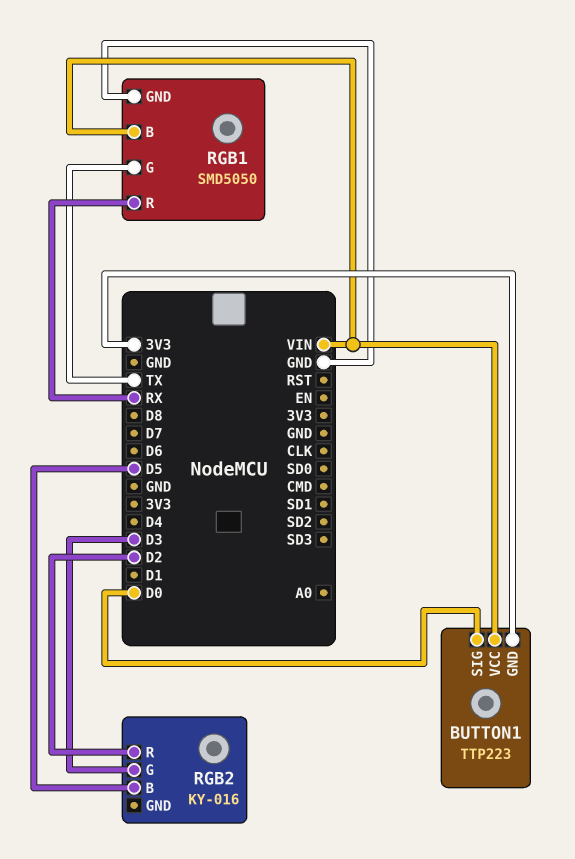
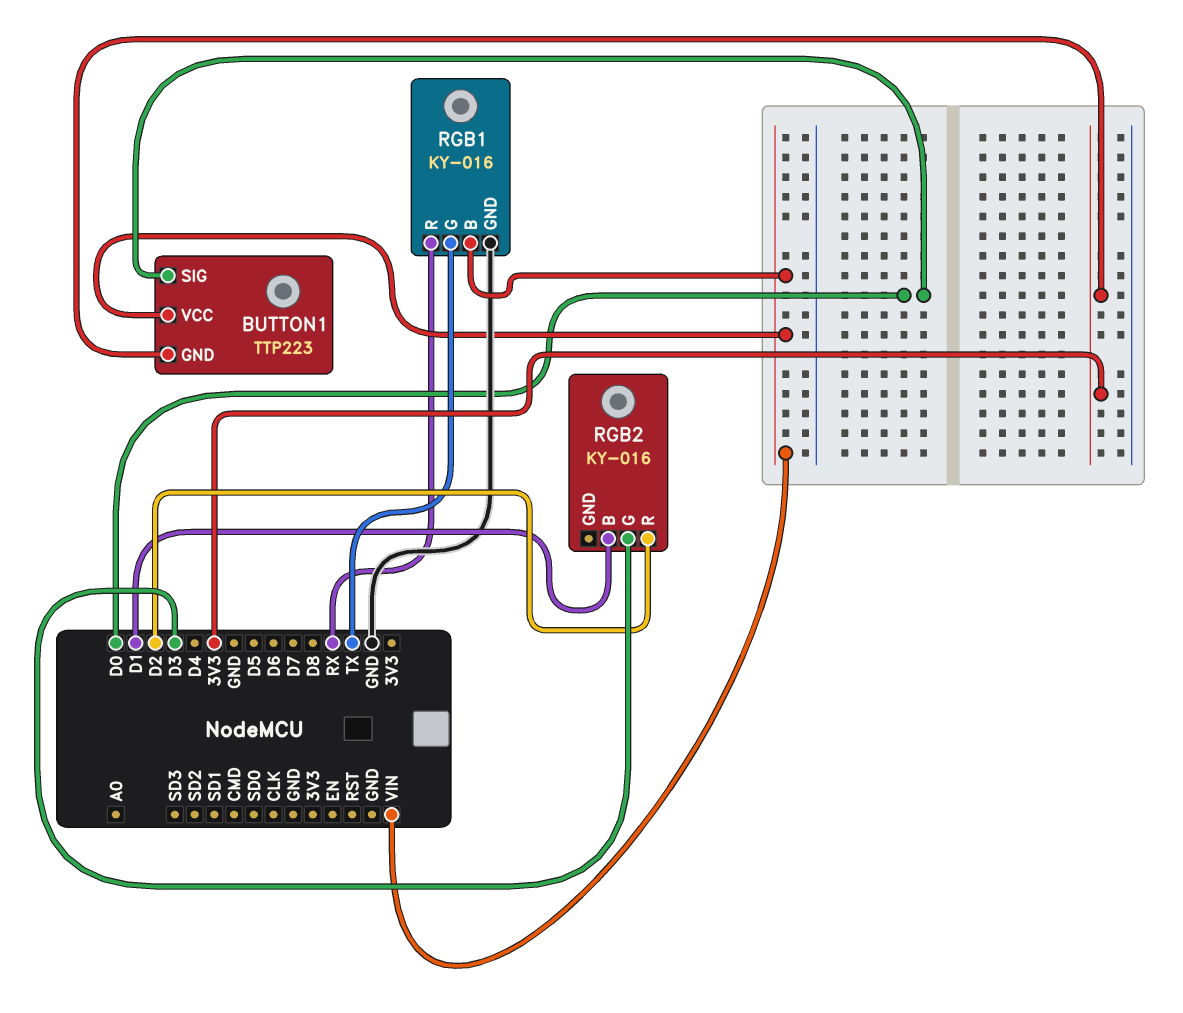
RGB1: SMD5050 -> KY-016
RGB2 pin B: D5 -> D1

